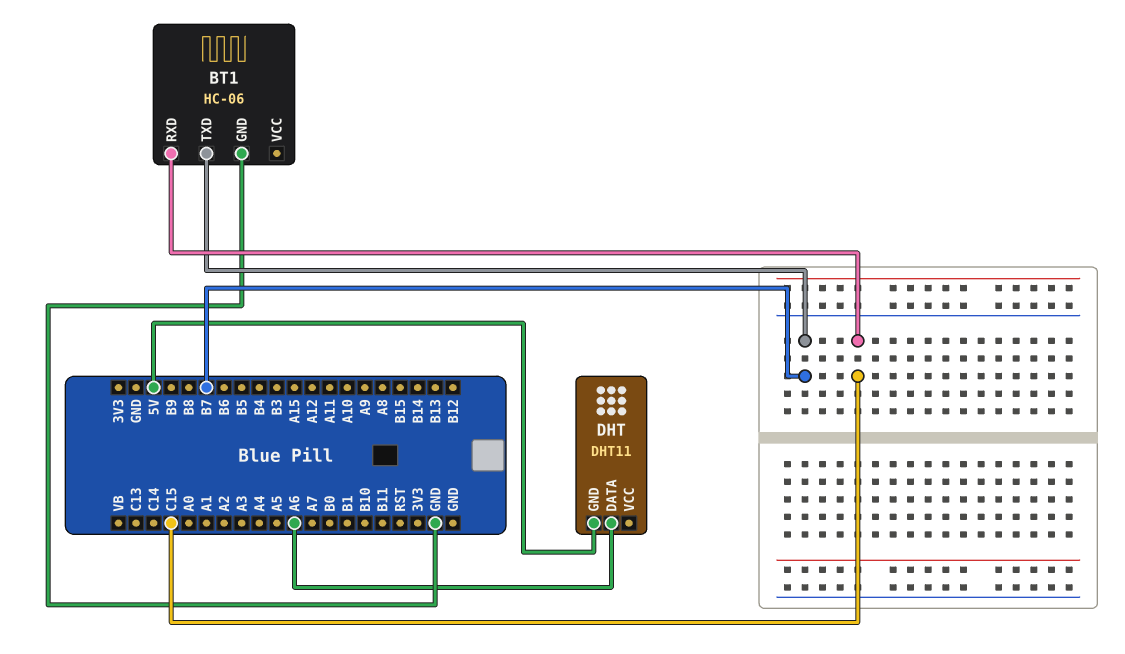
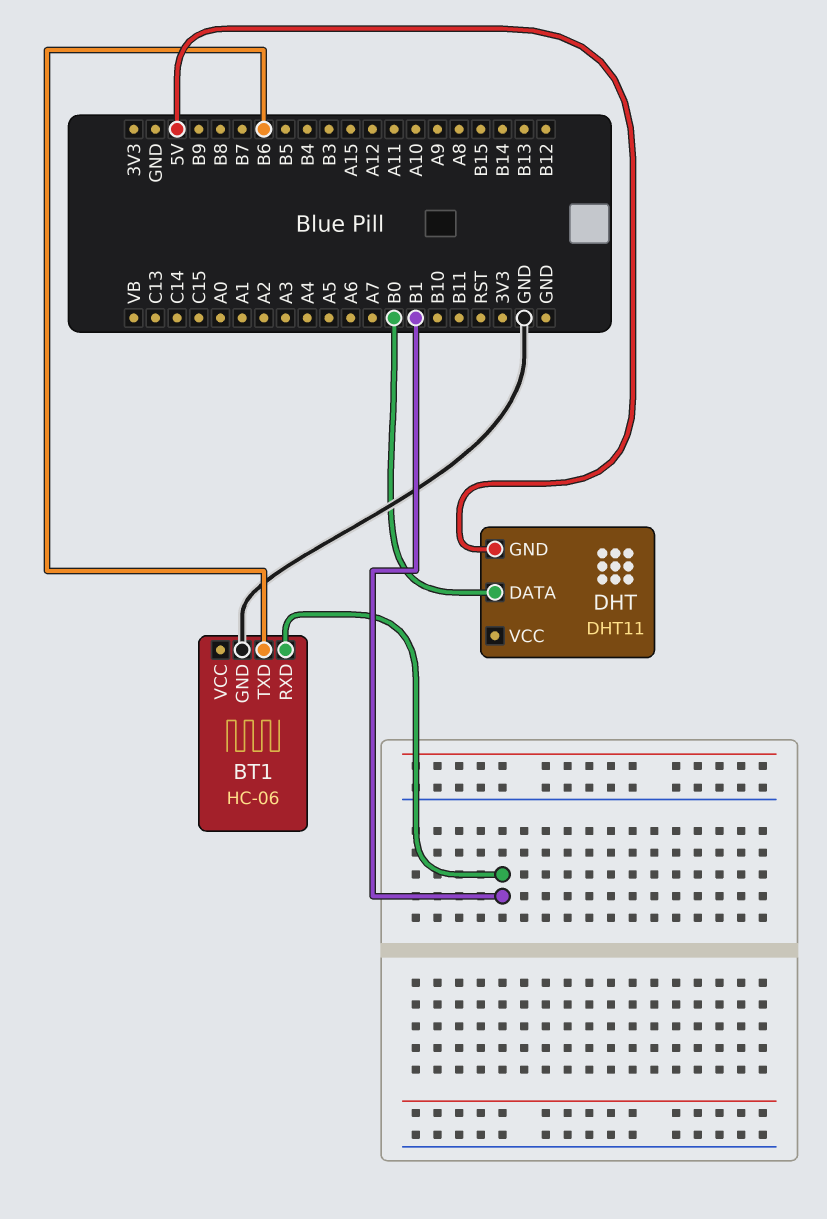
BT1 pin RXD: C15 -> B1
BT1 pin TXD: B7 -> B6
DHT pin DATA: A6 -> B0

